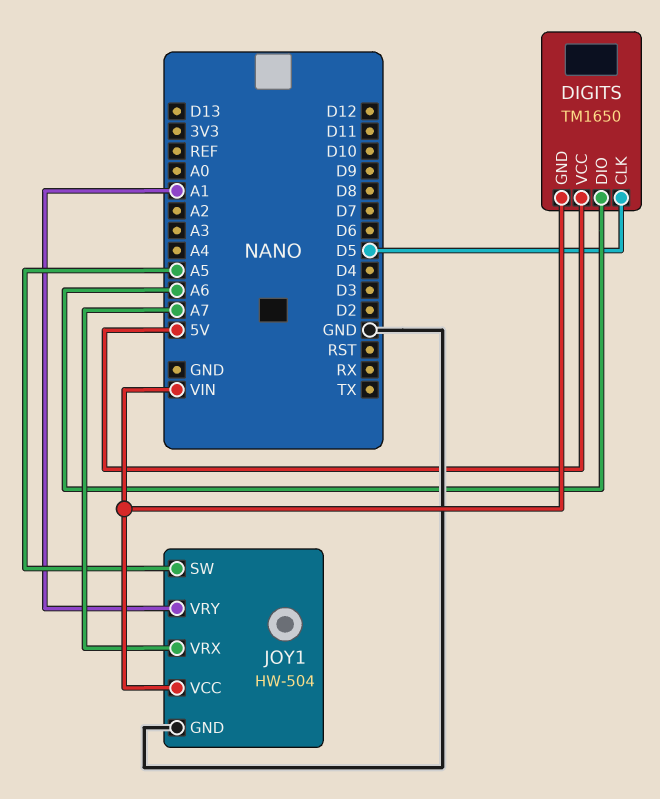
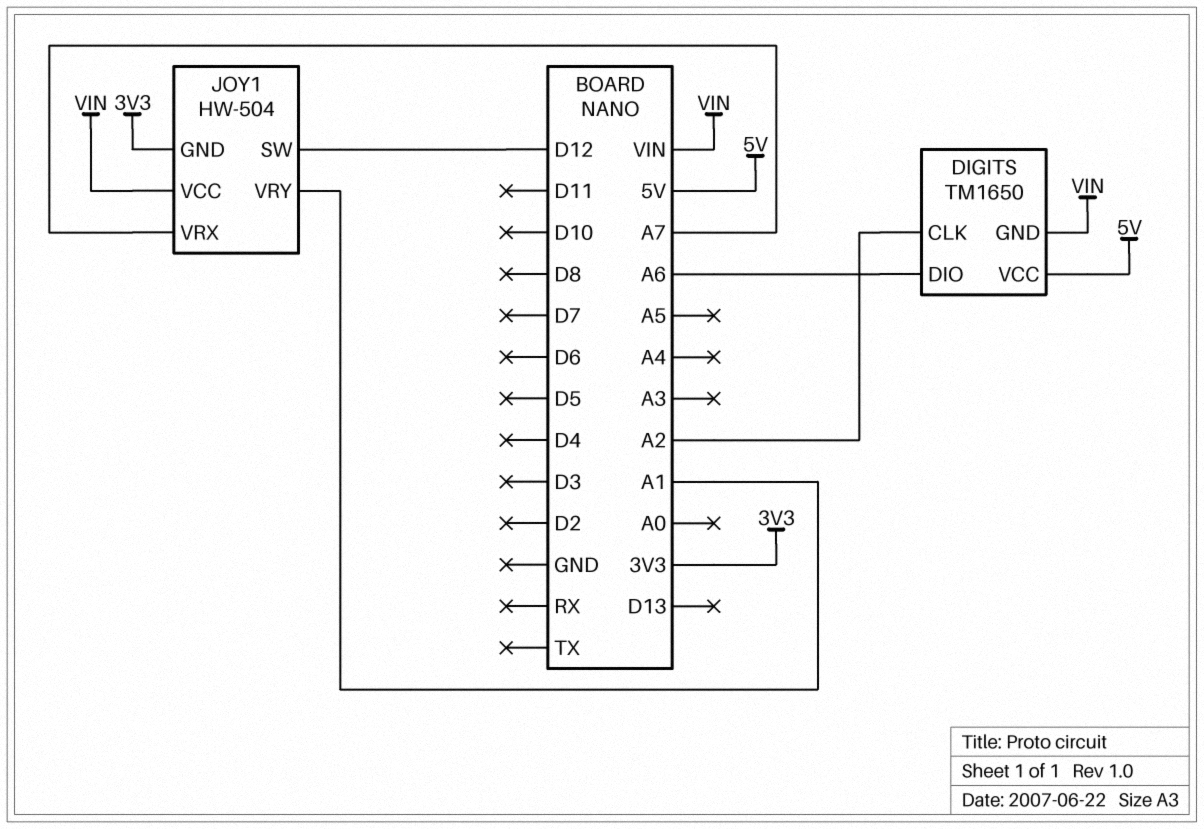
DIGITS pin CLK: D5 -> A2
JOY1 pin GND: GND -> 3V3
JOY1 pin SW: A5 -> D12

